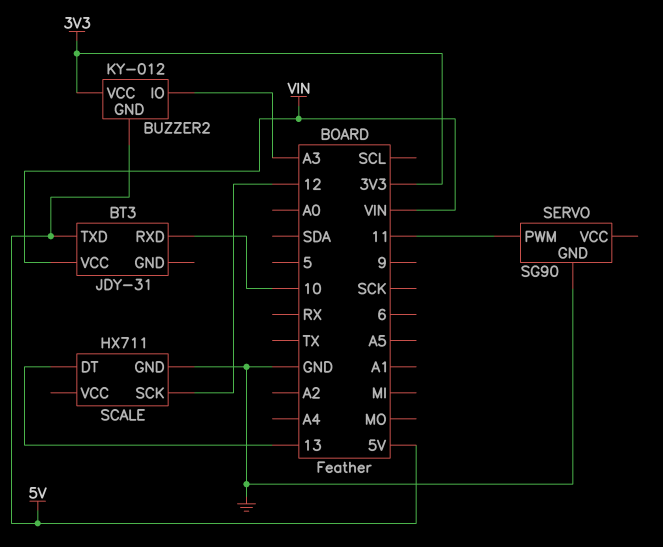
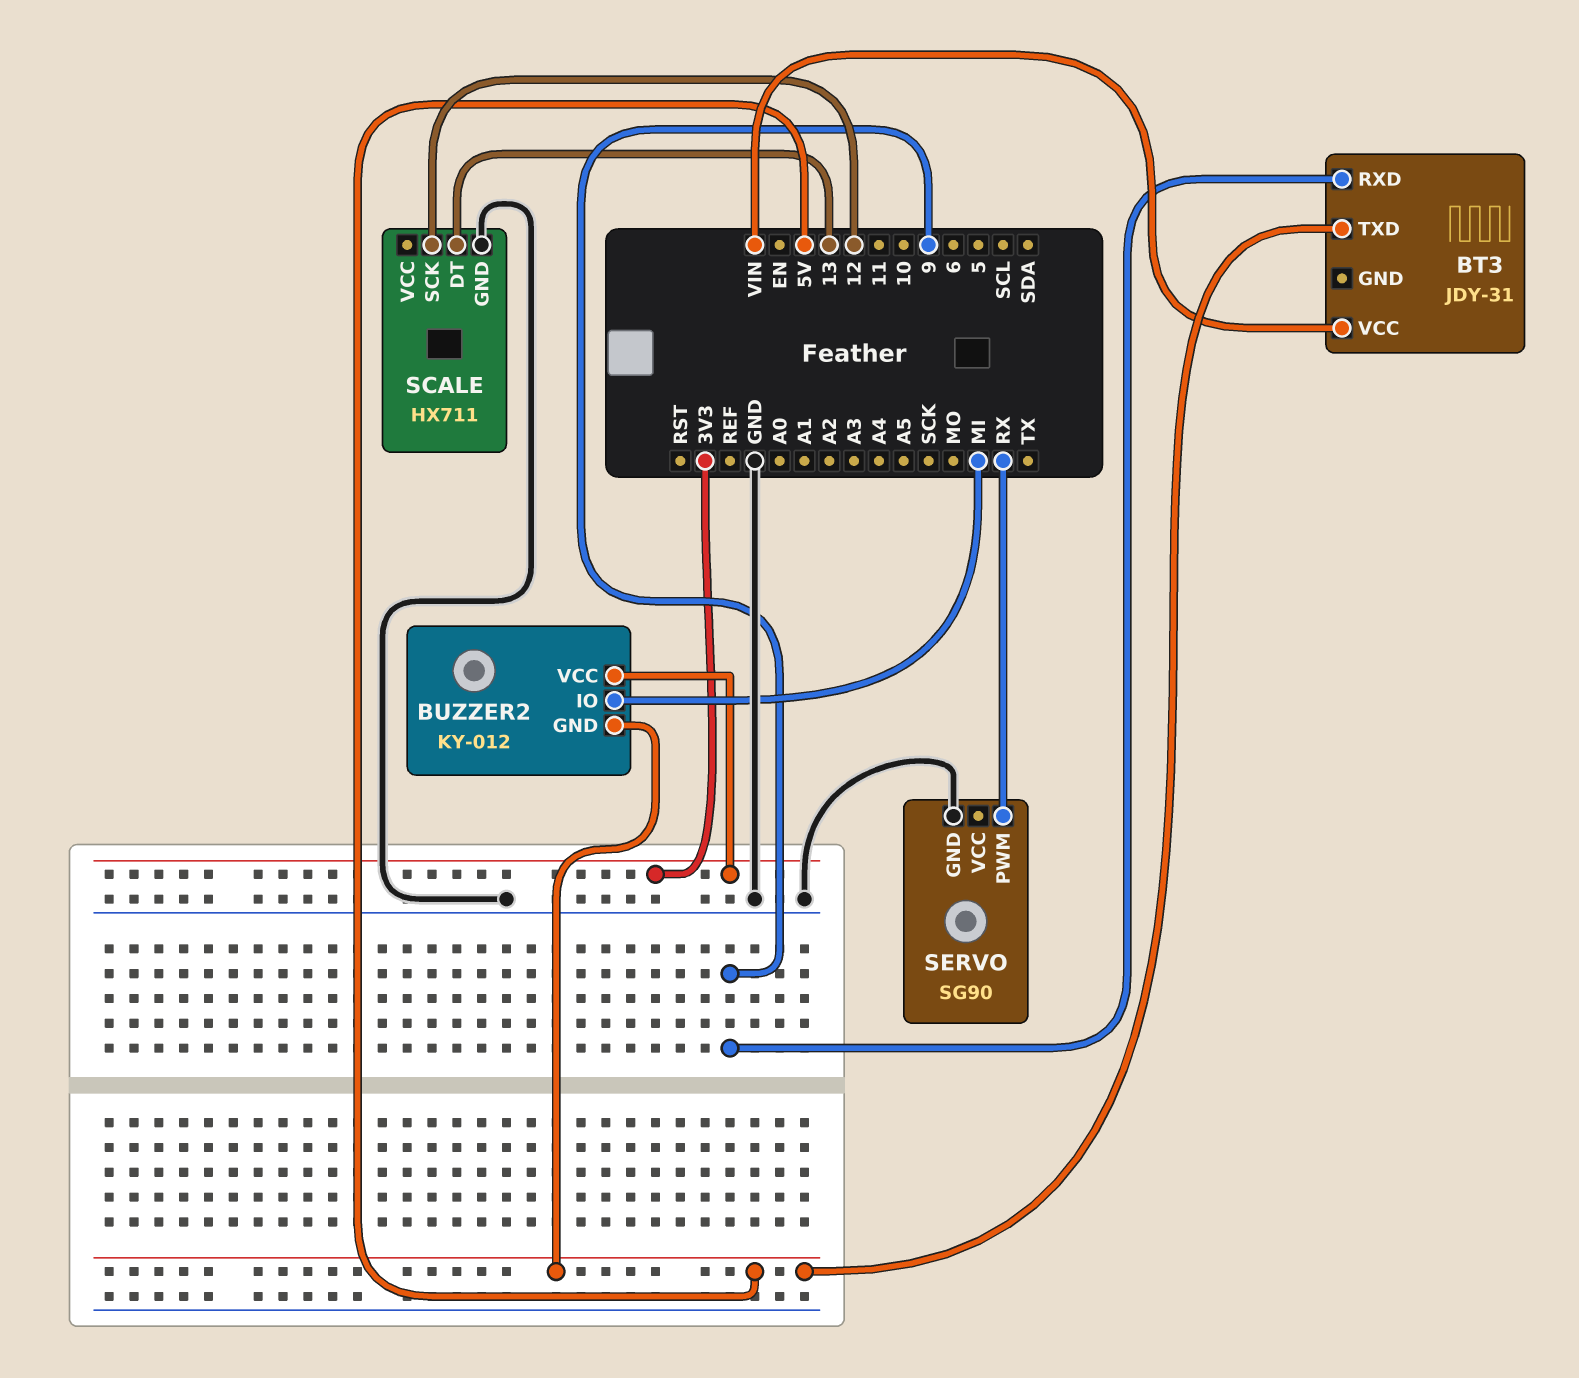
BT3 pin RXD: 10 -> 9
BUZZER2 pin IO: A3 -> MI
SERVO pin PWM: 11 -> RX

